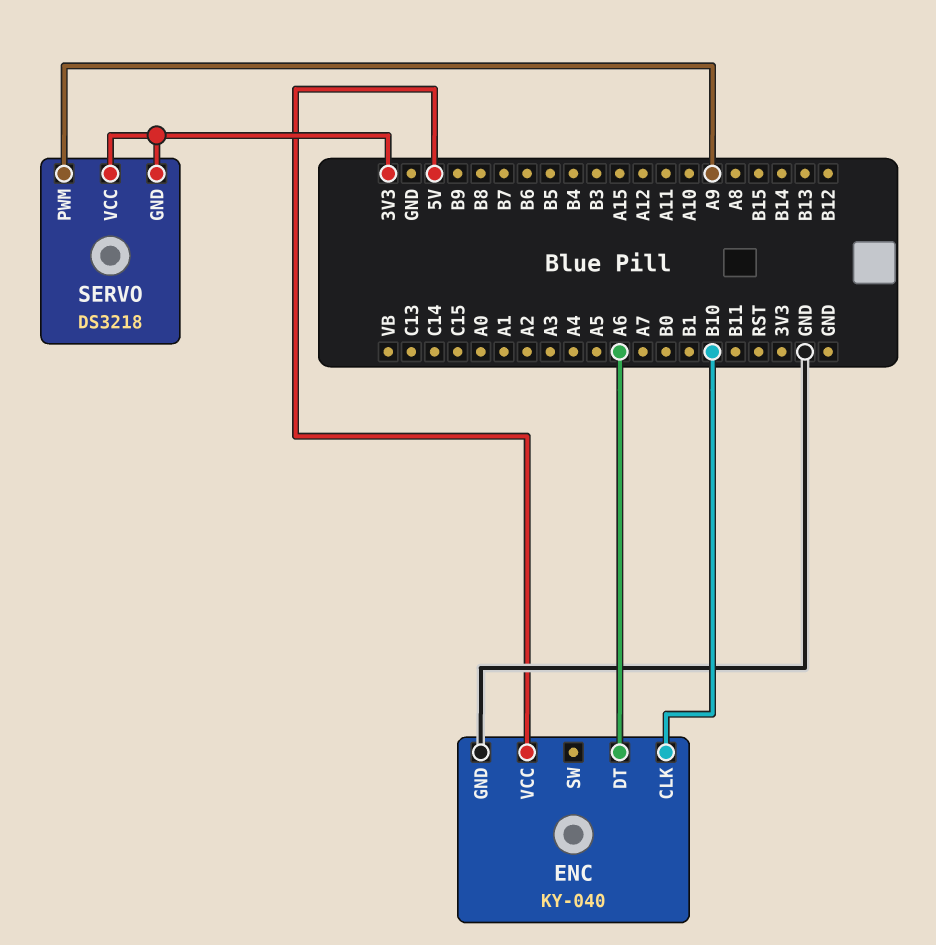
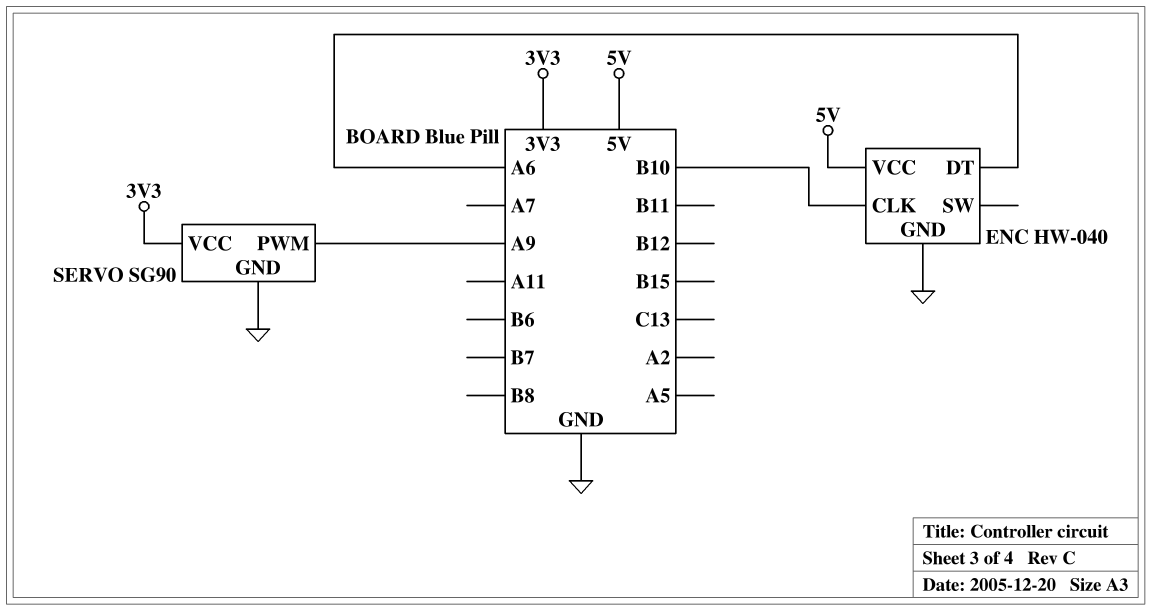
ENC: KY-040 -> HW-040
SERVO: DS3218 -> SG90
SERVO pin GND: 3V3 -> GND

